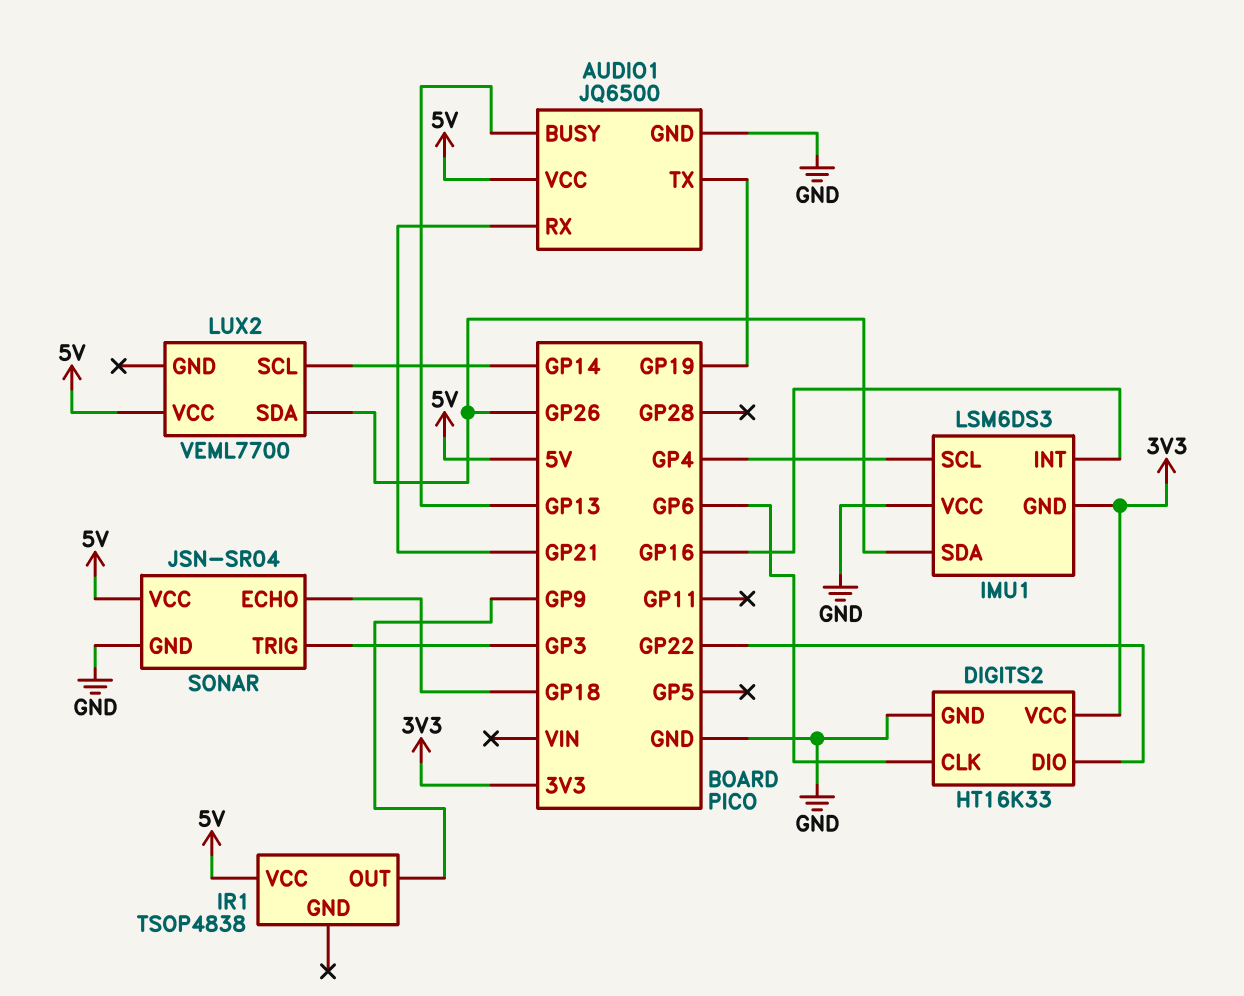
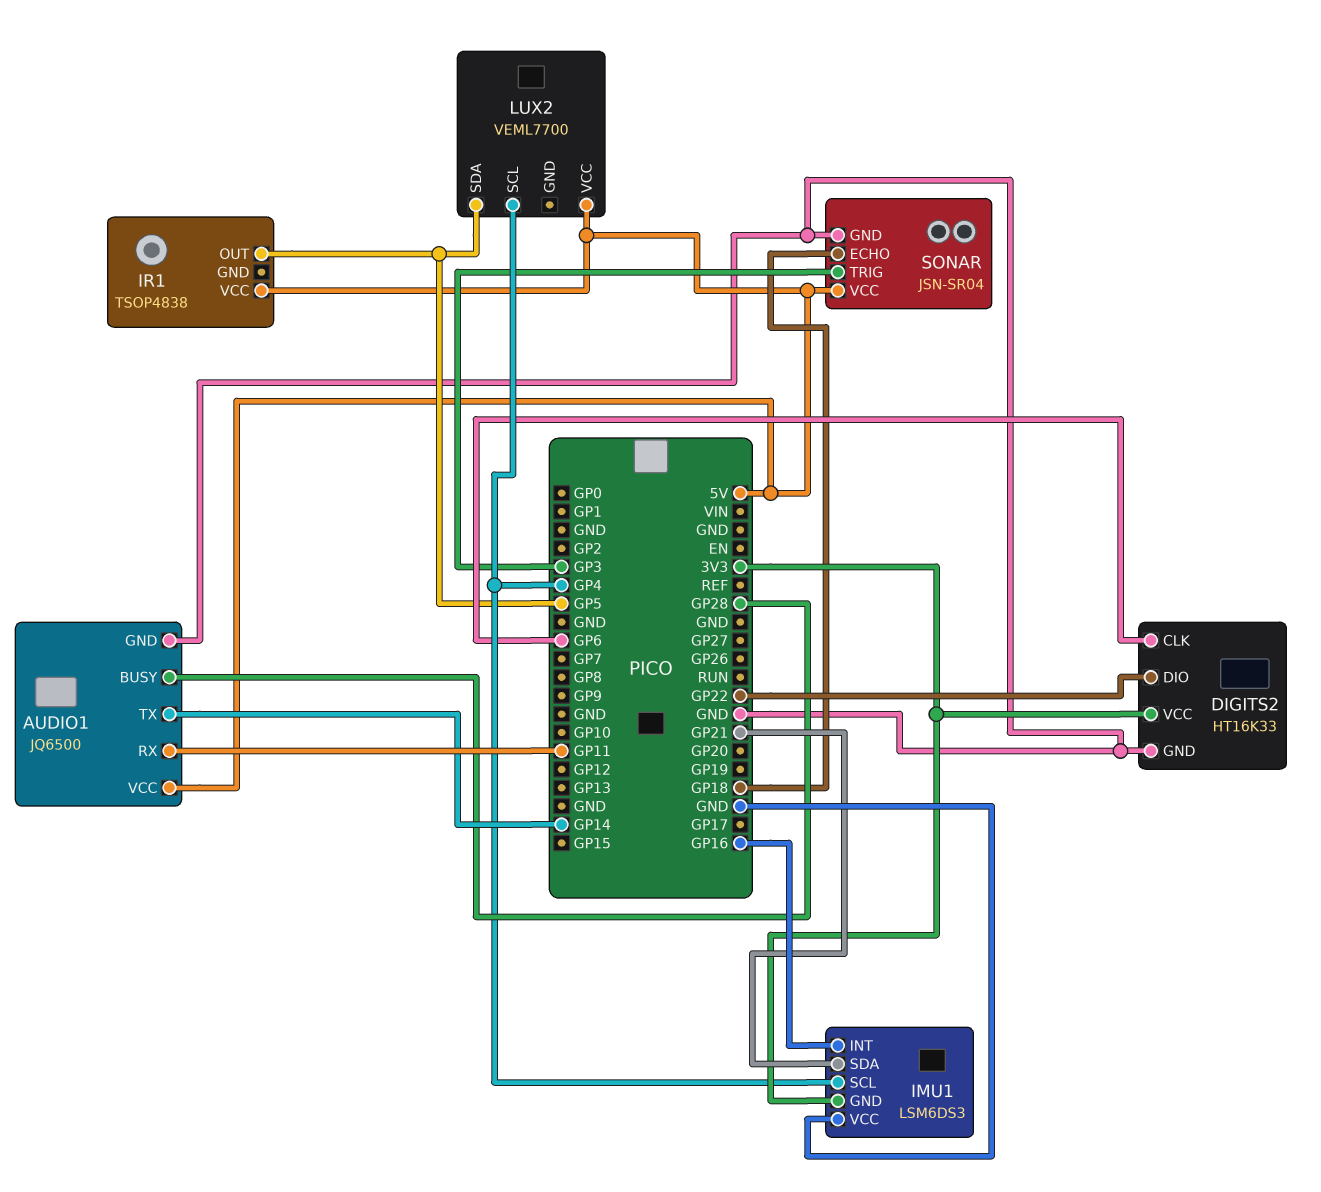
AUDIO1 pin BUSY: GP13 -> GP28
AUDIO1 pin RX: GP21 -> GP11
AUDIO1 pin TX: GP19 -> GP14
IMU1 pin SDA: GP26 -> GP21
IR1 pin OUT: GP9 -> GP5
LUX2 pin SCL: GP14 -> GP4
LUX2 pin SDA: GP26 -> GP5

